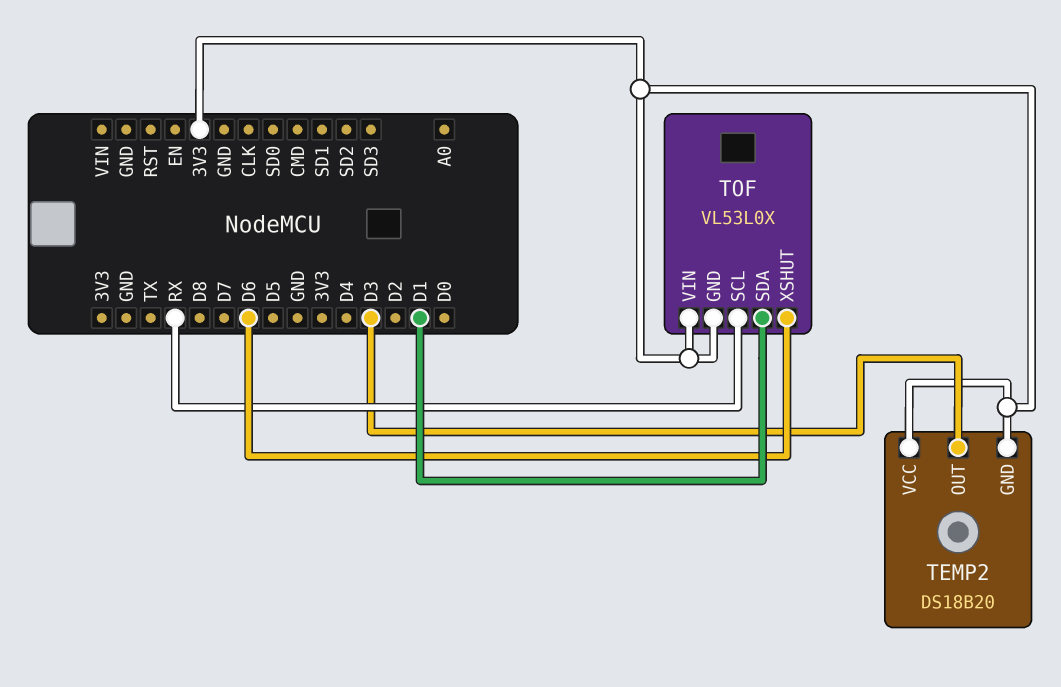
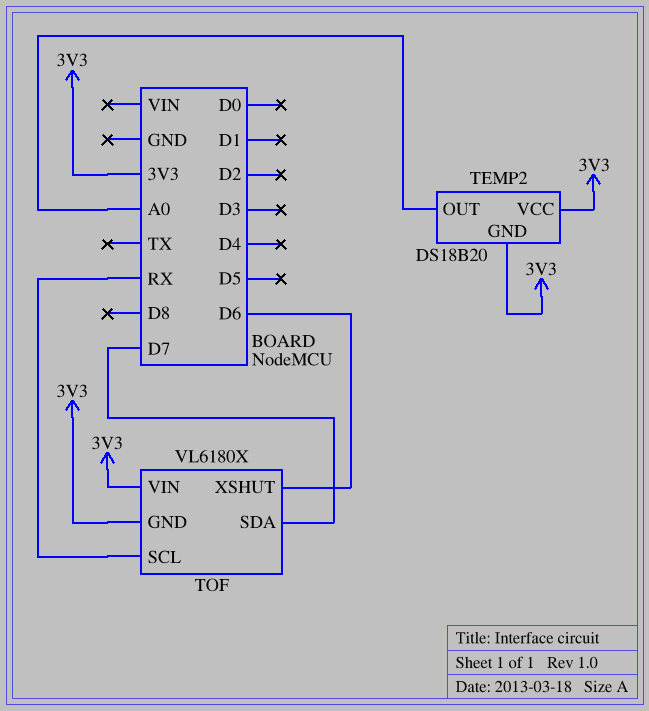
TEMP2 pin OUT: D3 -> A0
TOF: VL53L0X -> VL6180X
TOF pin SDA: D1 -> D7

